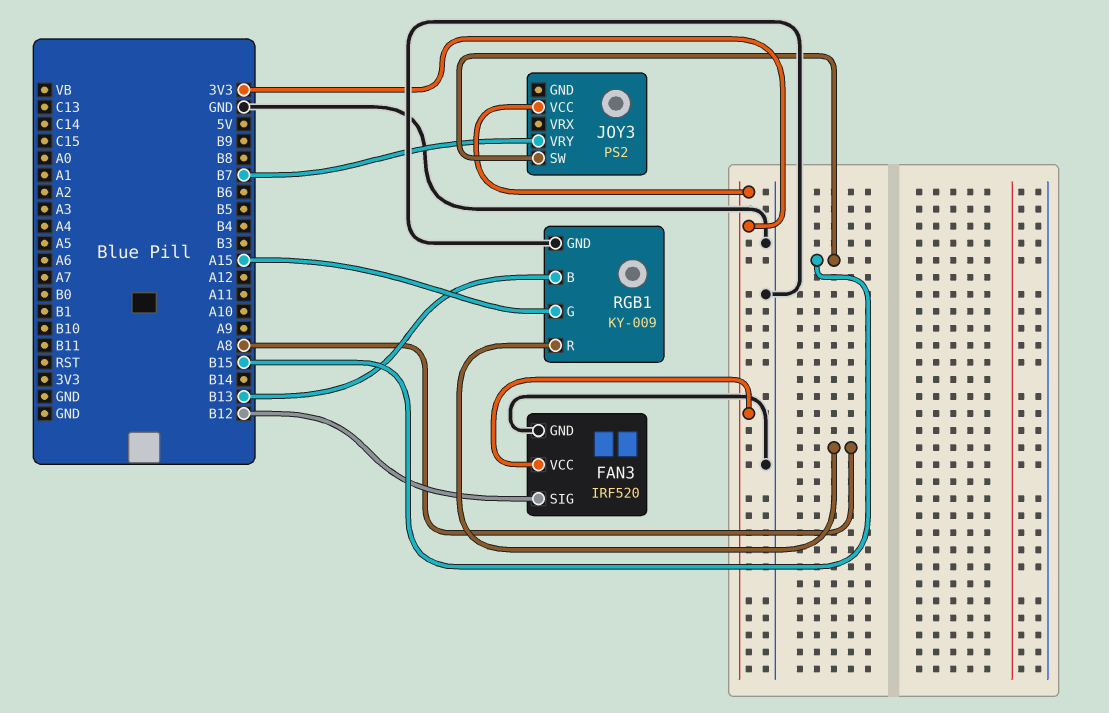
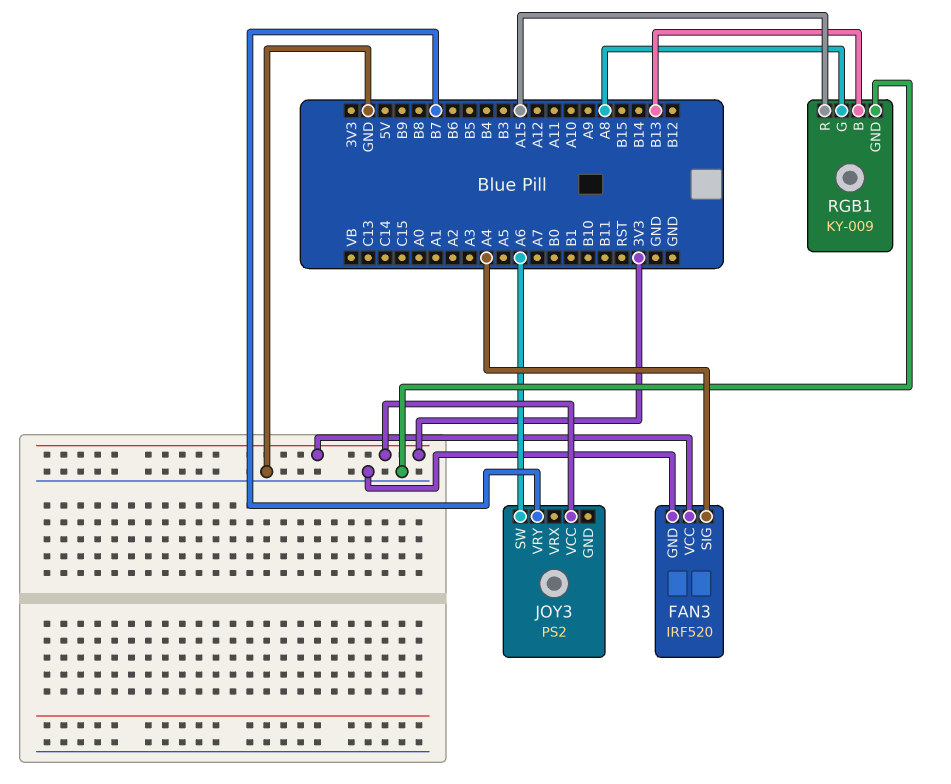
FAN3 pin SIG: B12 -> A4
JOY3 pin SW: B15 -> A6
RGB1 pin G: A15 -> A8
RGB1 pin R: A8 -> A15

